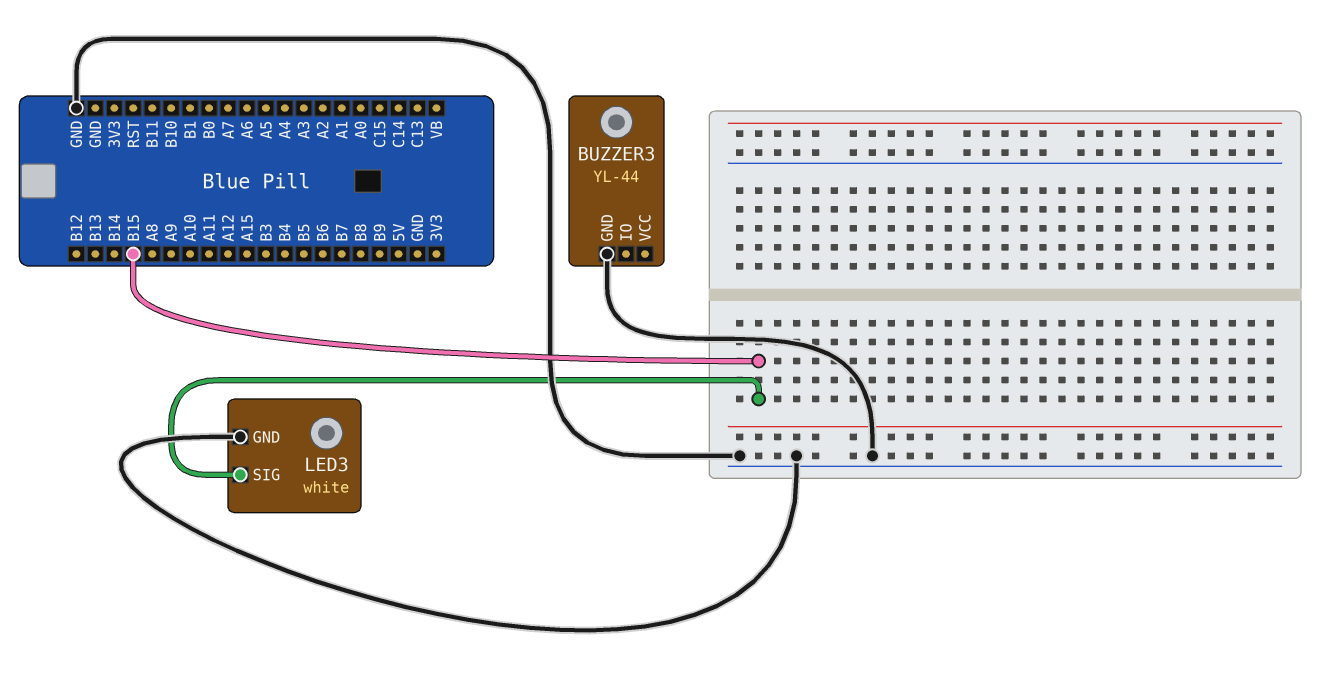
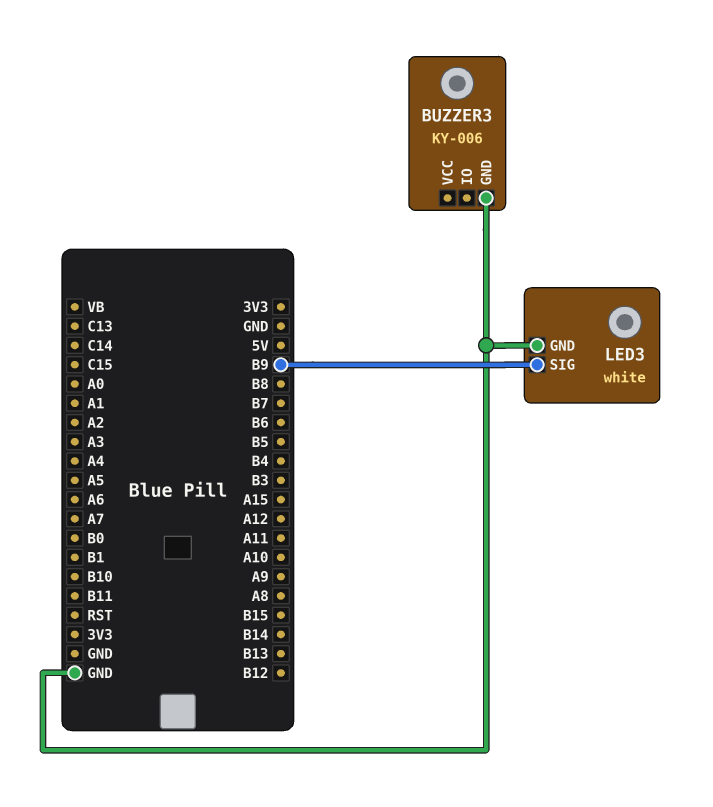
BUZZER3: YL-44 -> KY-006
LED3 pin SIG: B15 -> B9

